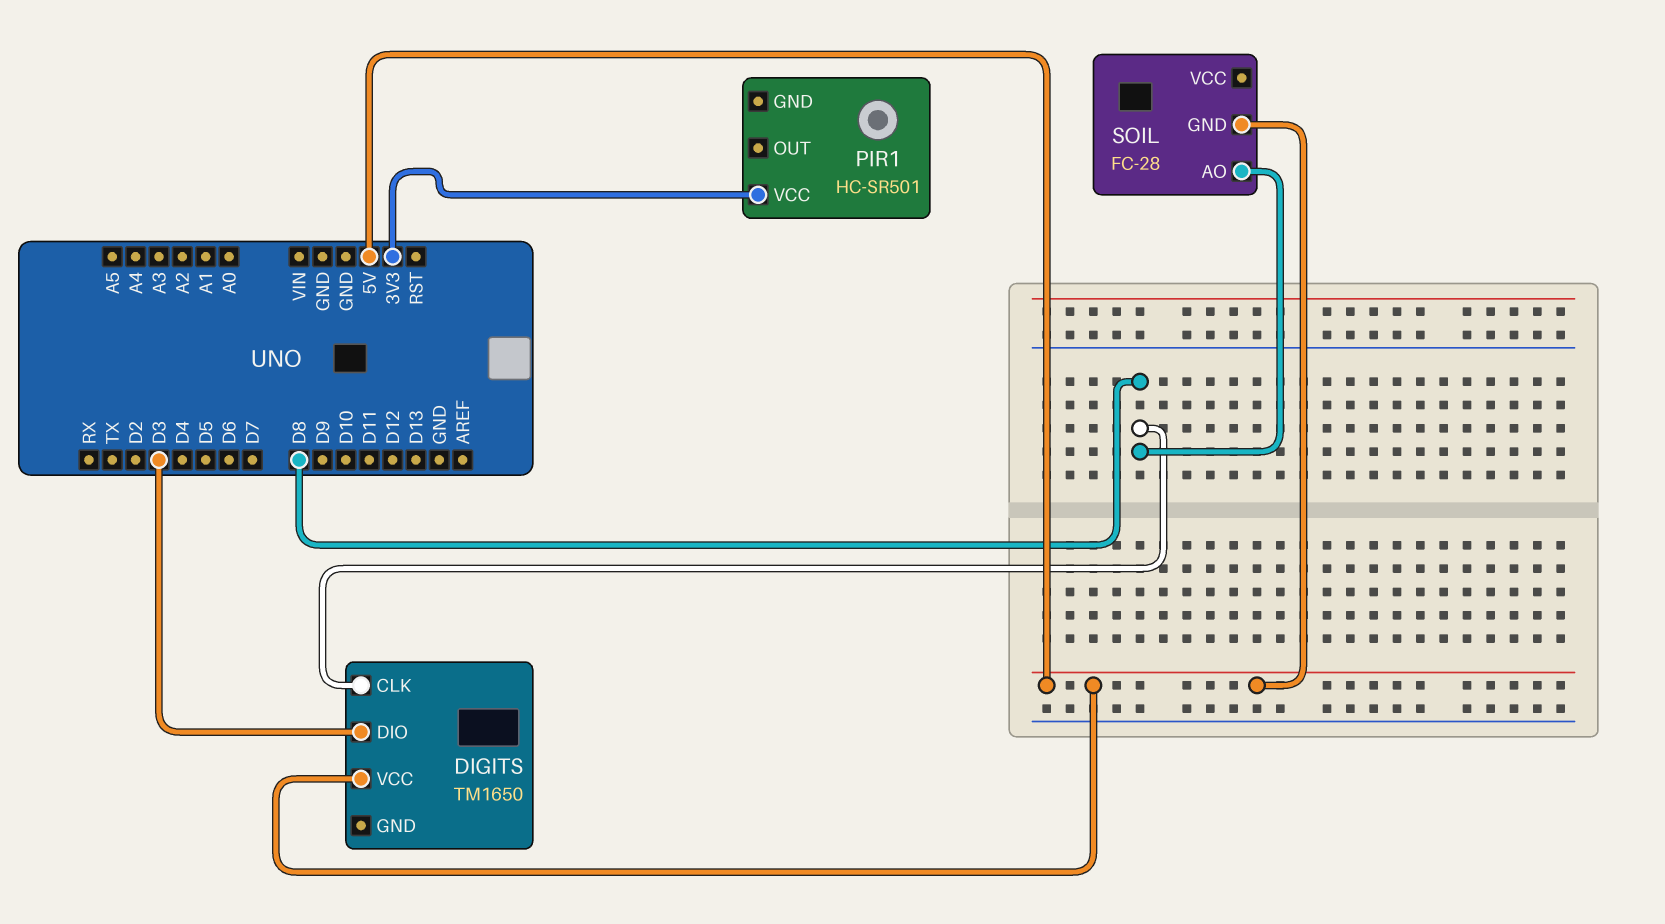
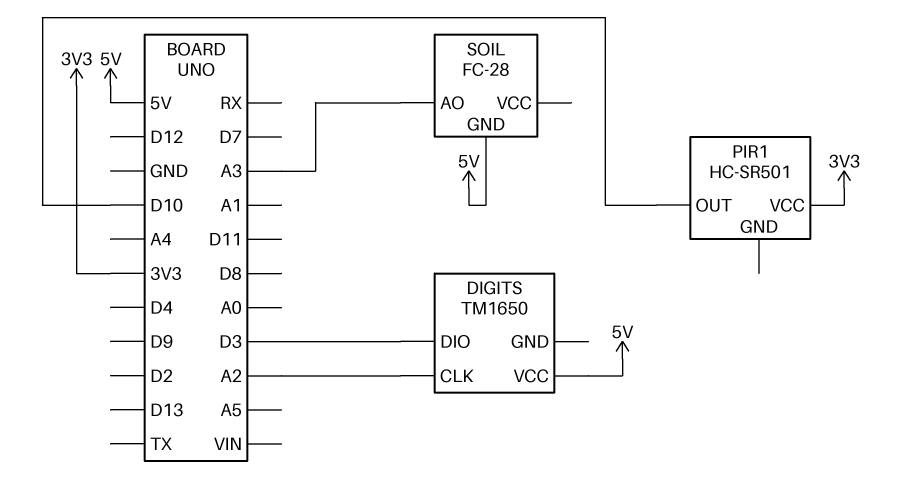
DIGITS pin CLK: D8 -> A2
PIR1 pin OUT: none -> D10
SOIL pin AO: D8 -> A3

